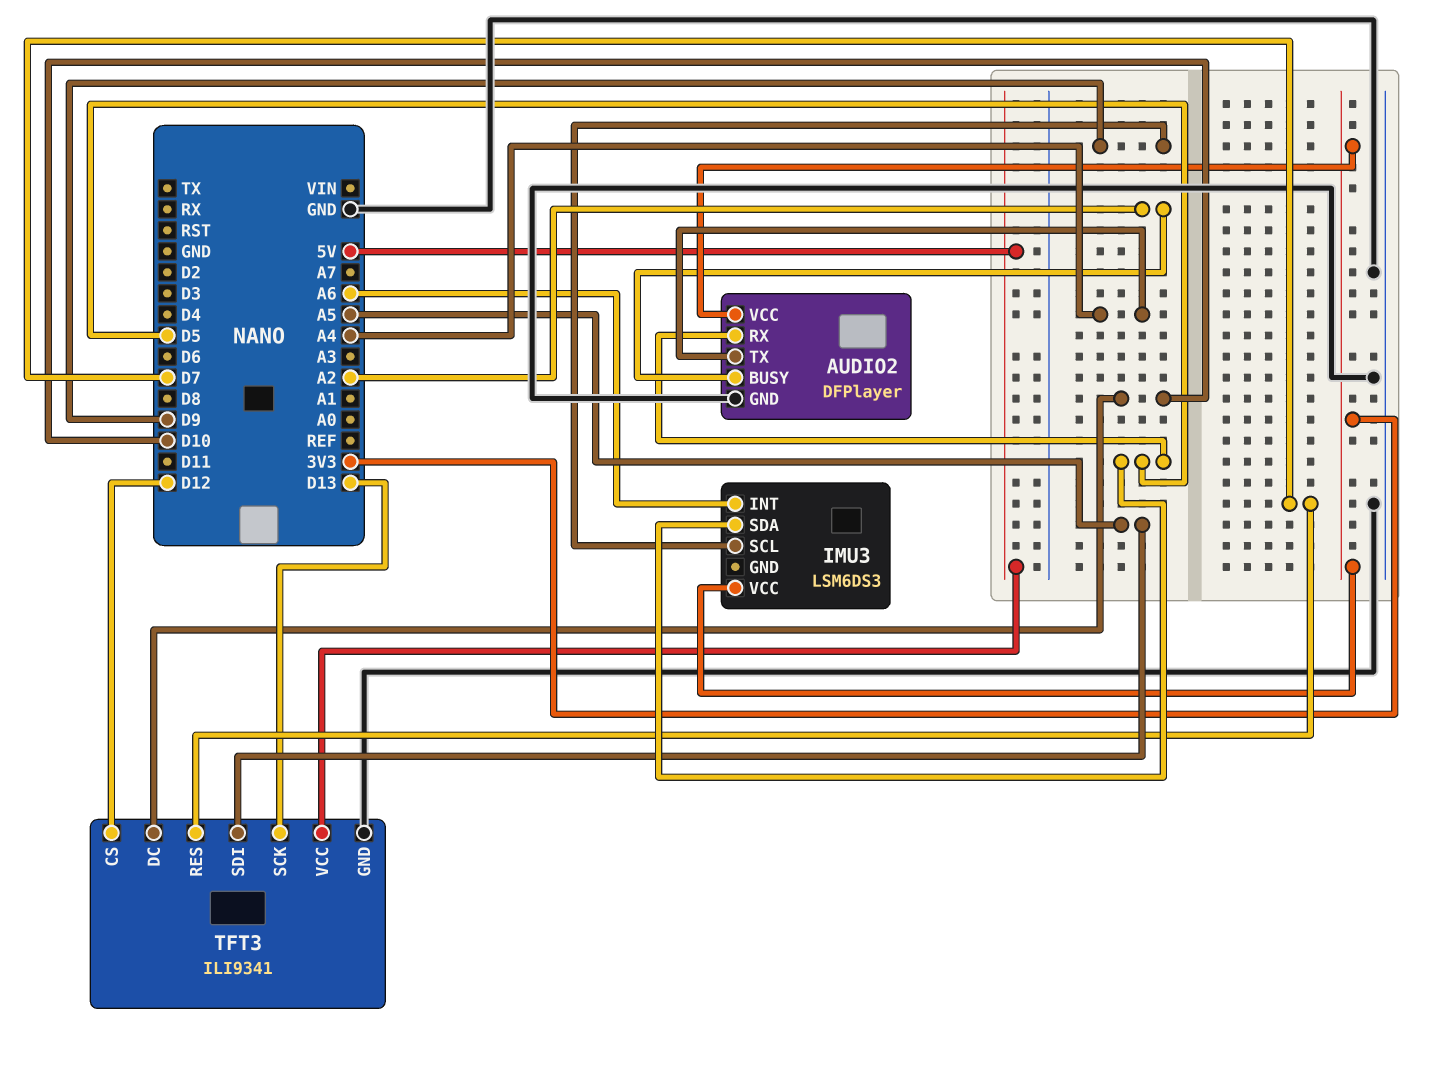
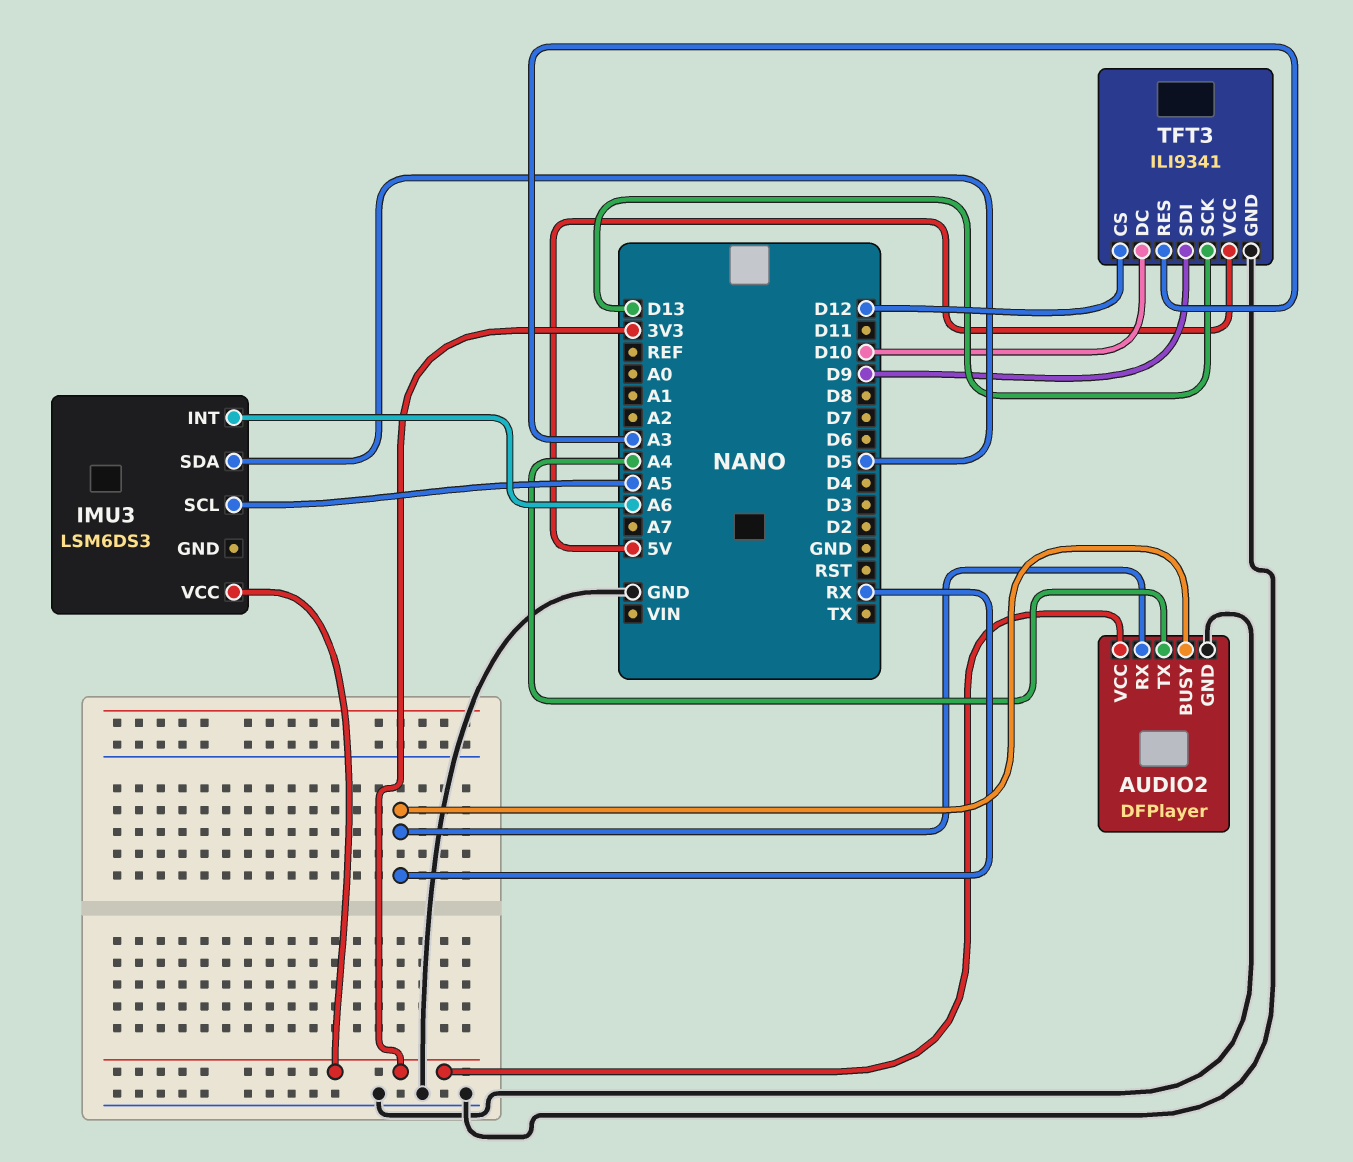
AUDIO2 pin BUSY: A2 -> RX
AUDIO2 pin RX: D5 -> RX
IMU3 pin SCL: D9 -> A5
TFT3 pin RES: D7 -> A3
TFT3 pin SDI: A5 -> D9

